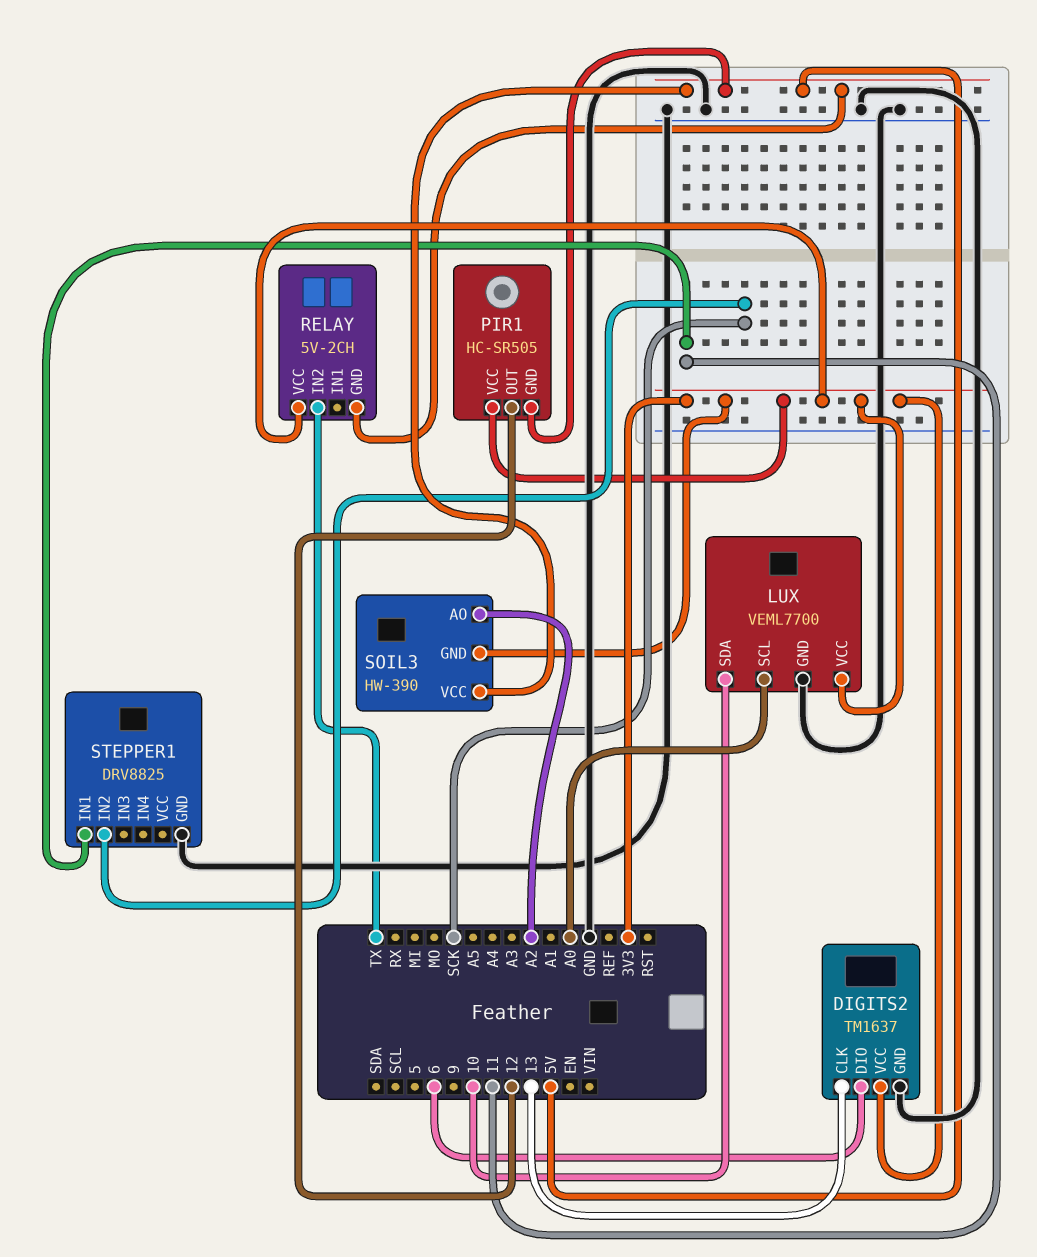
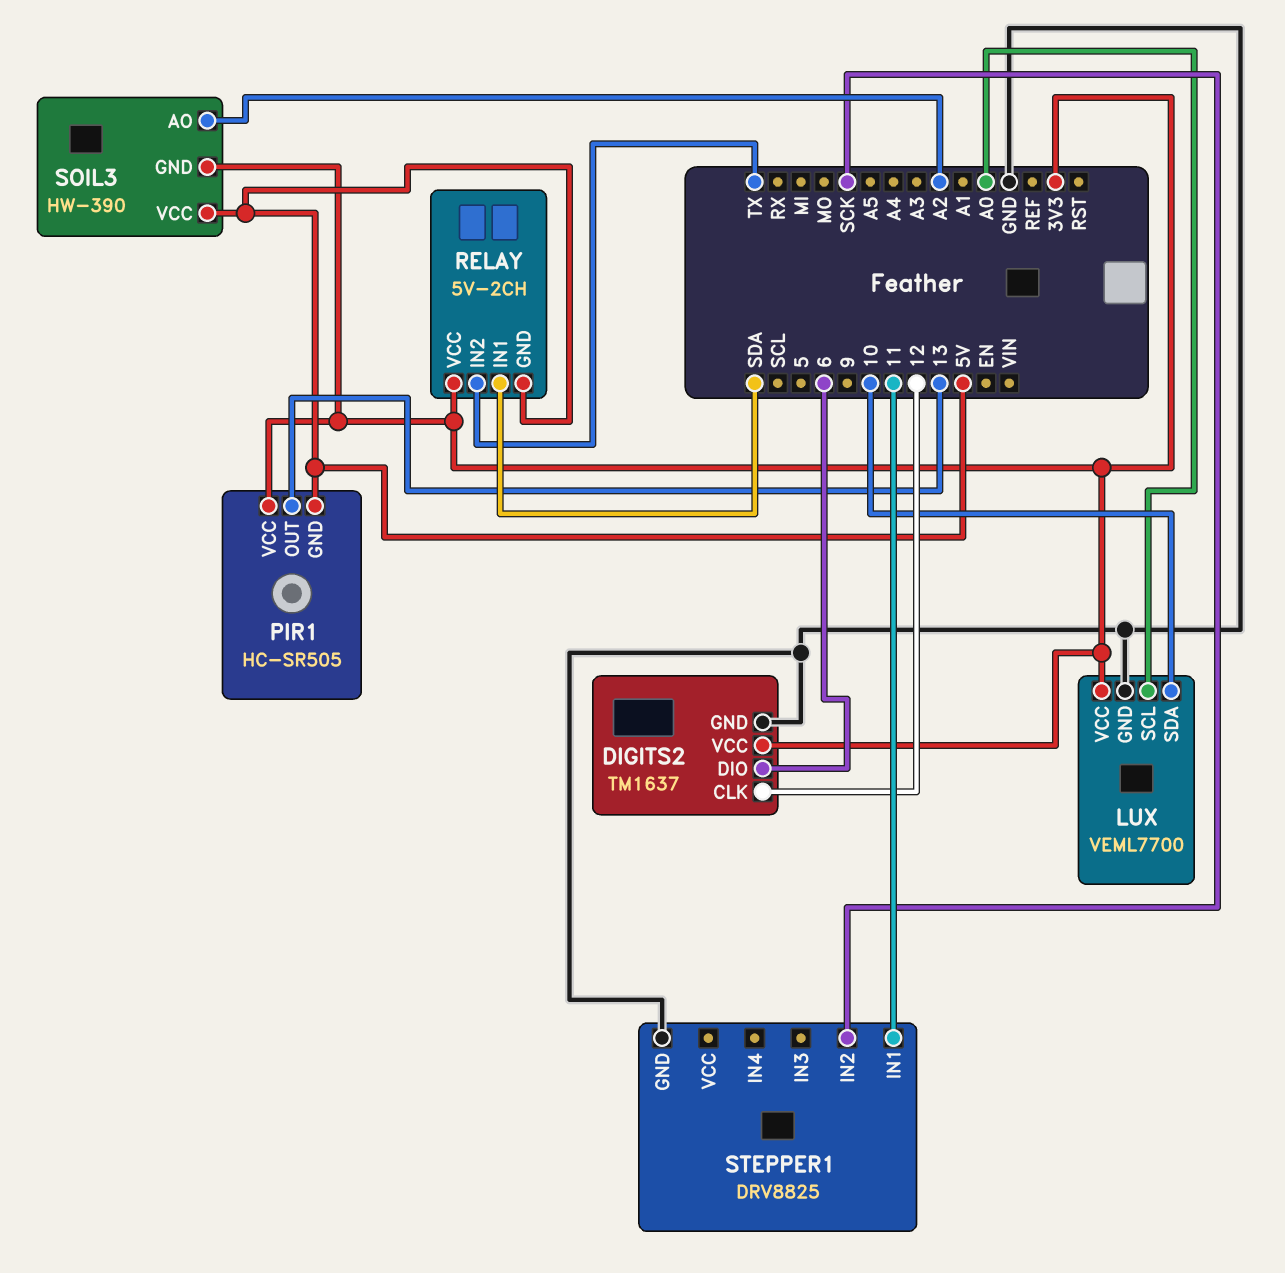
DIGITS2 pin CLK: 13 -> 12
PIR1 pin OUT: 12 -> 13
RELAY pin IN1: none -> SDA

